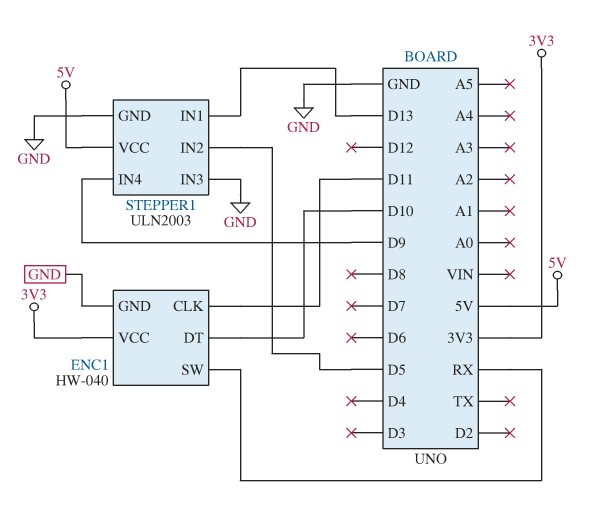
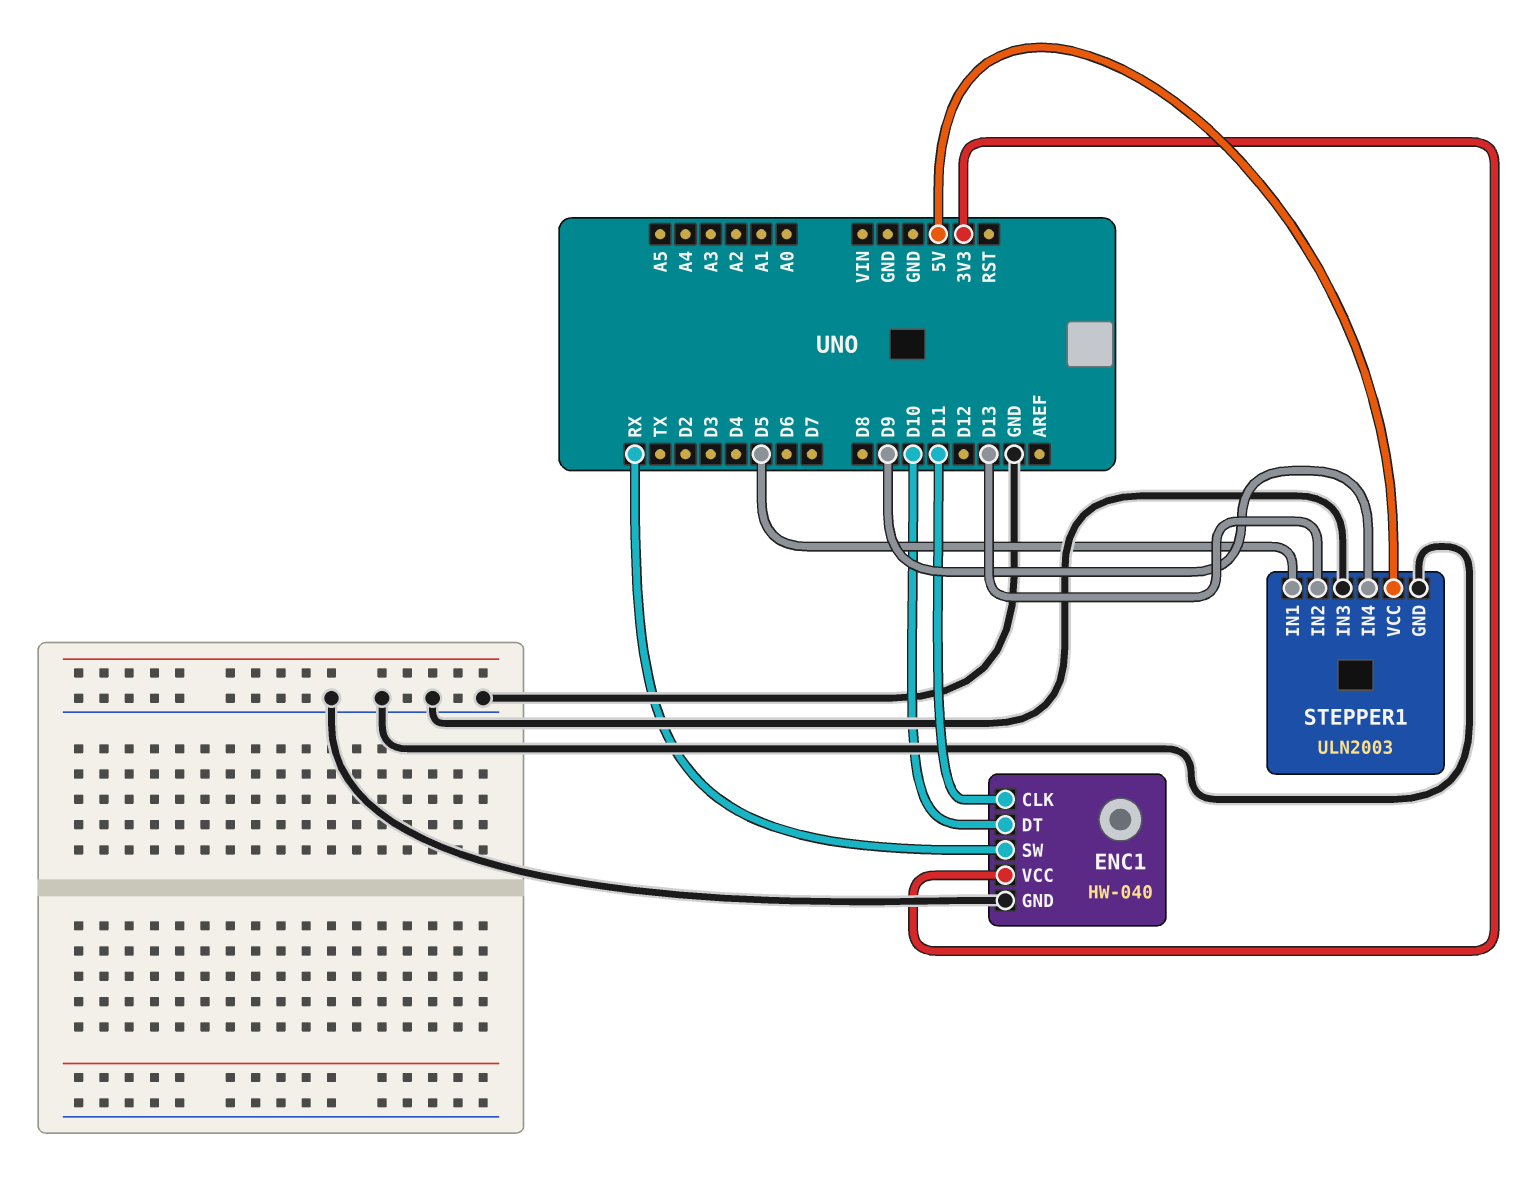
STEPPER1 pin IN1: D13 -> D5
STEPPER1 pin IN2: D5 -> D13

